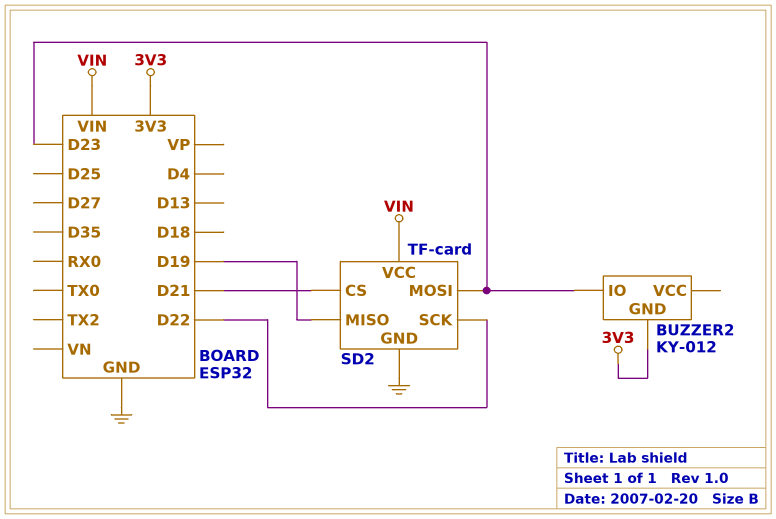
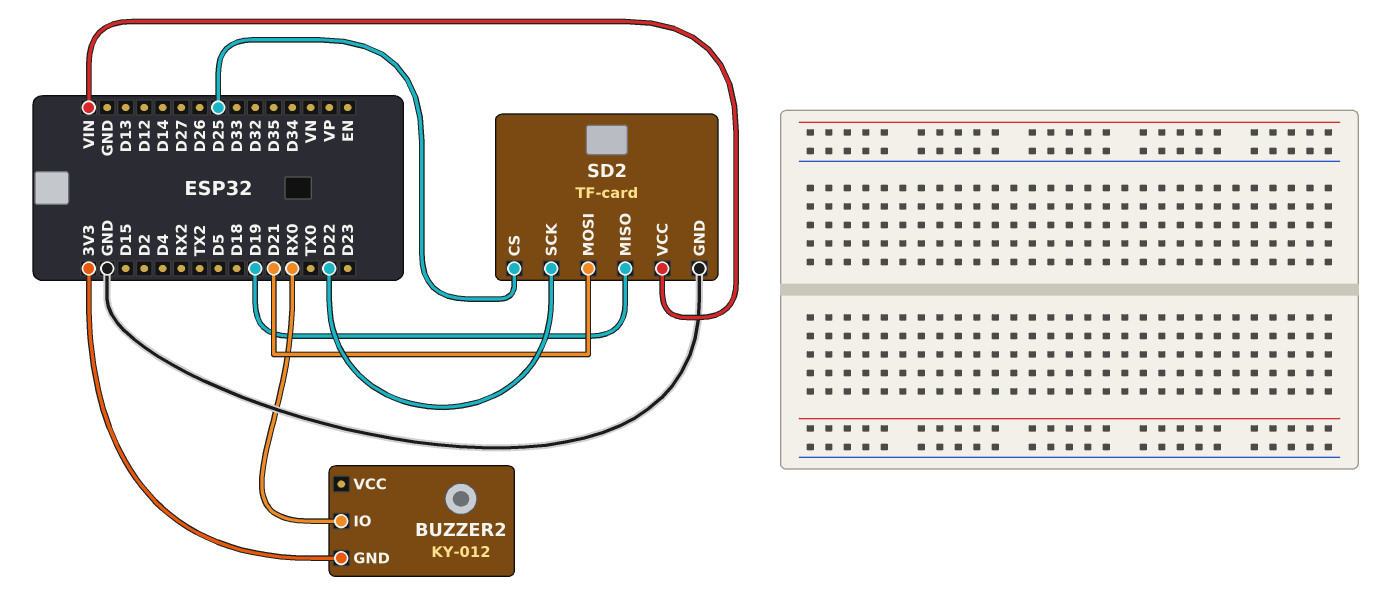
BUZZER2 pin IO: D23 -> RX0
SD2 pin CS: D21 -> D25
SD2 pin MOSI: D23 -> D21

